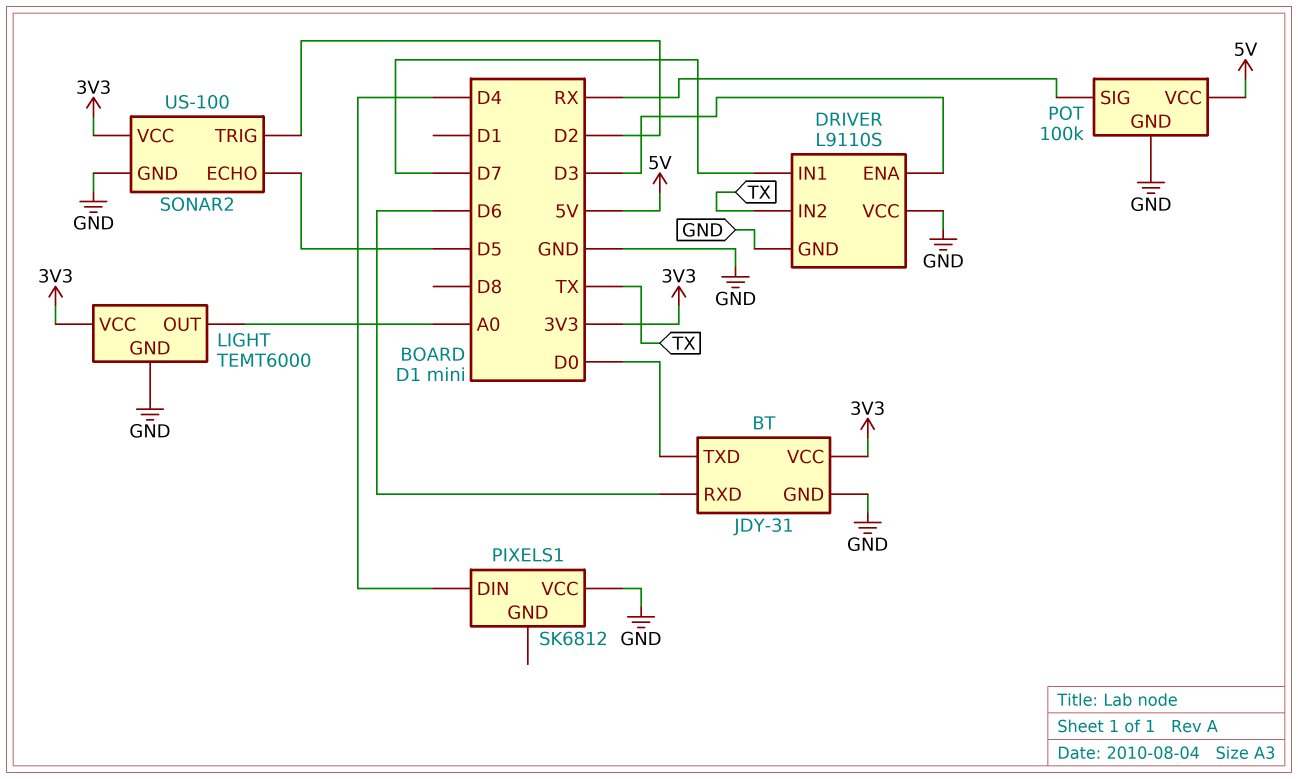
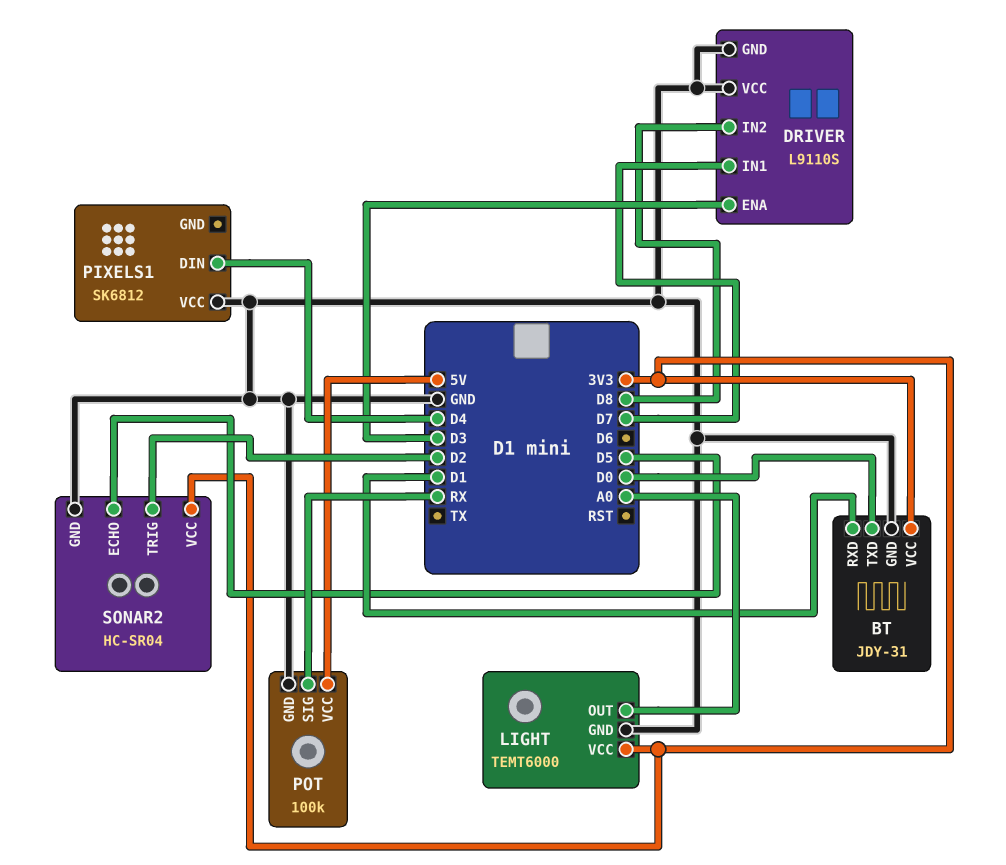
BT pin RXD: D6 -> D1
DRIVER pin IN2: TX -> D8
SONAR2: US-100 -> HC-SR04

